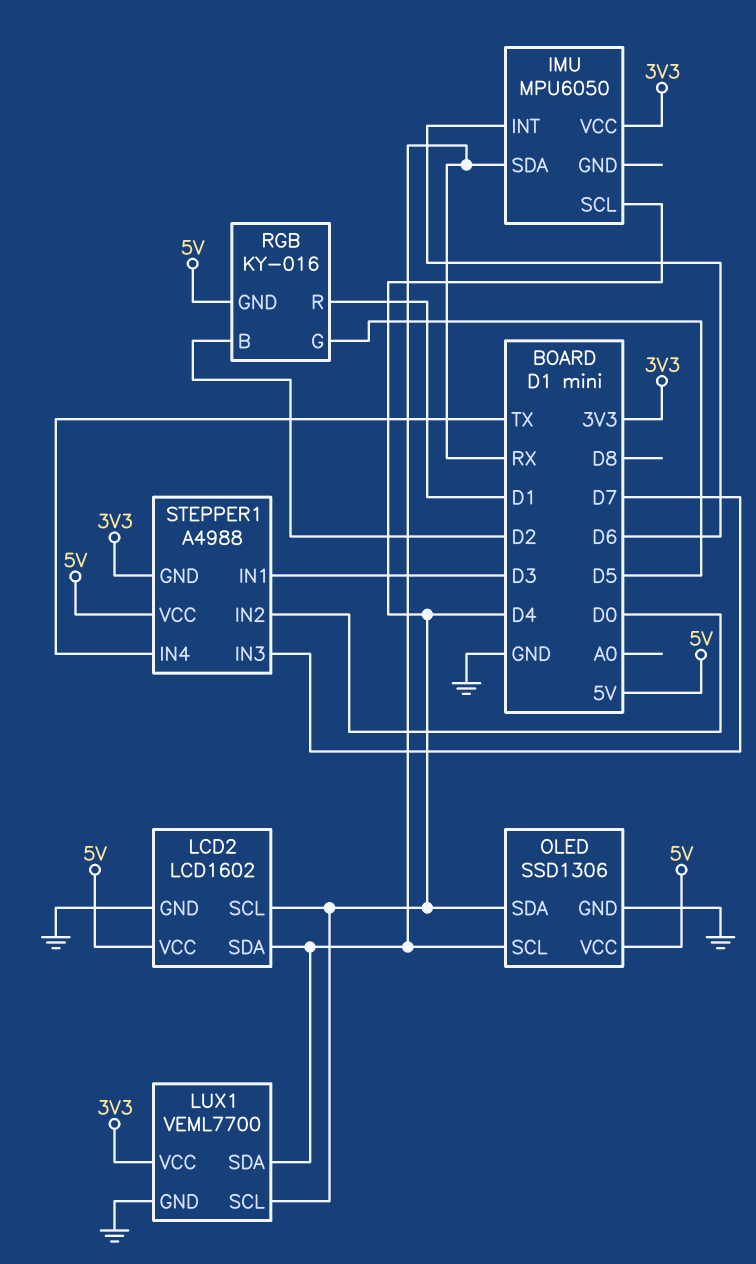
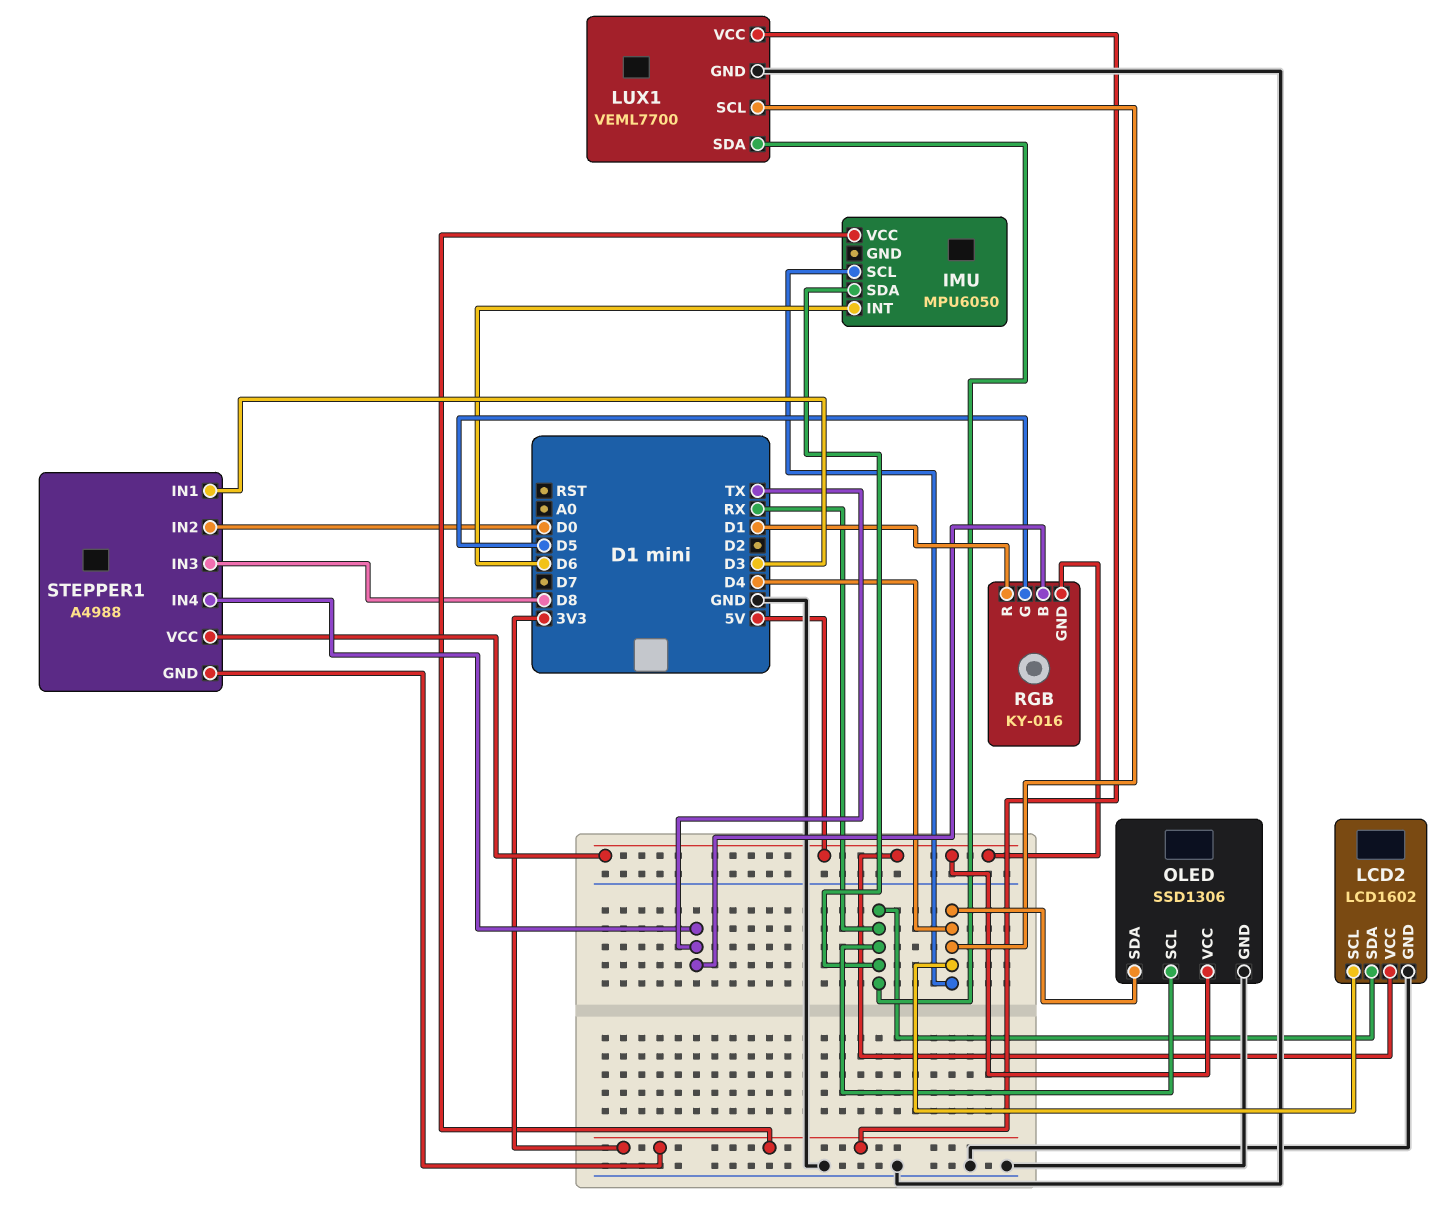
RGB pin B: D2 -> TX
STEPPER1 pin IN3: D7 -> D8

